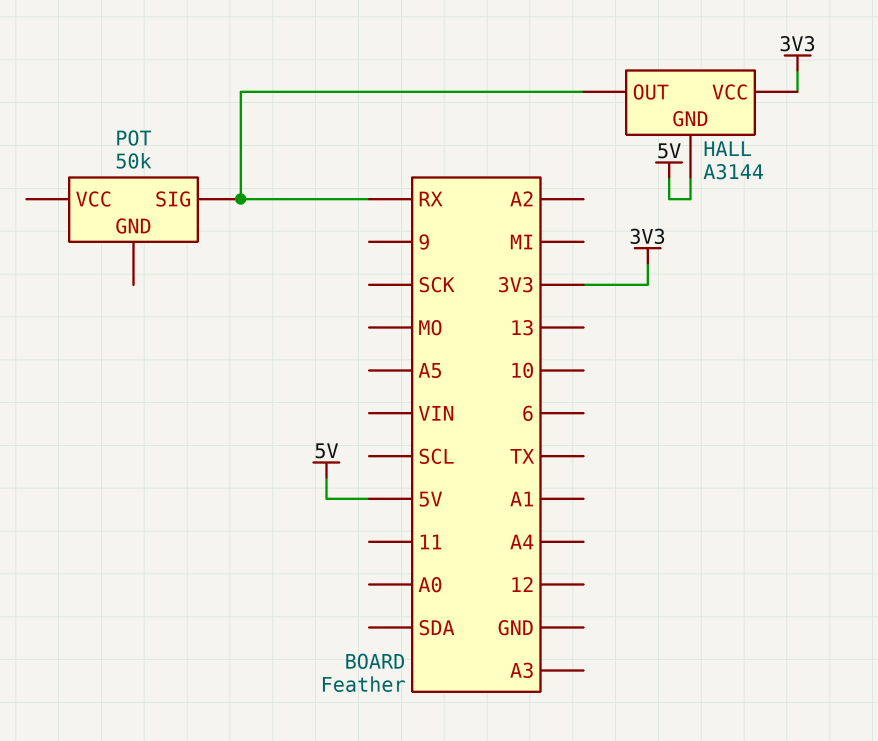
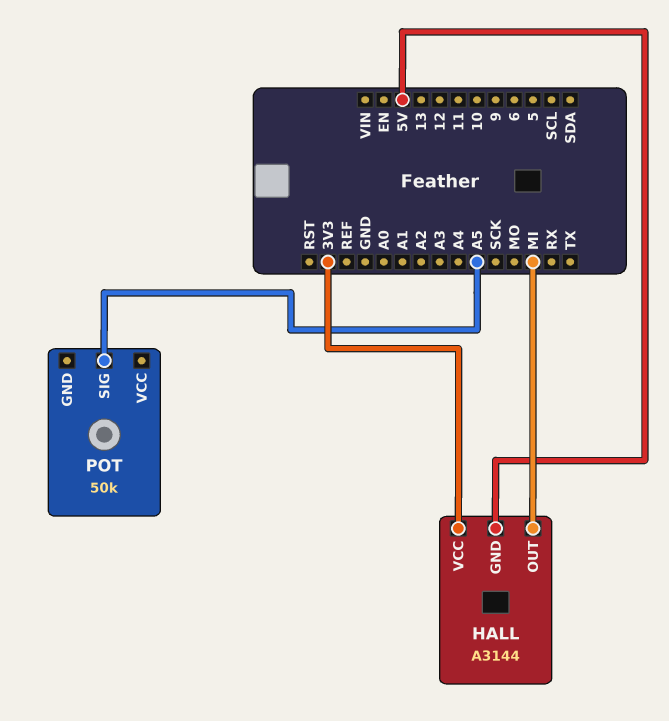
HALL pin OUT: RX -> MI
POT pin SIG: RX -> A5

